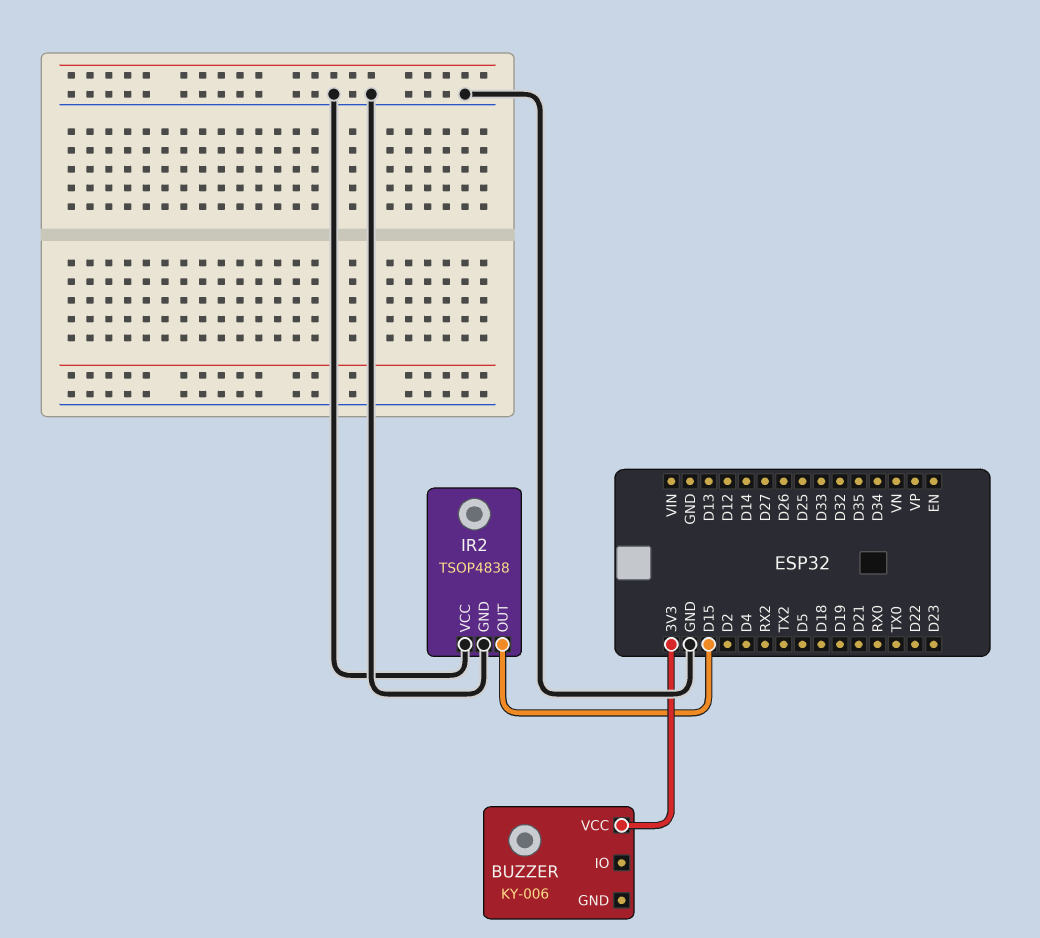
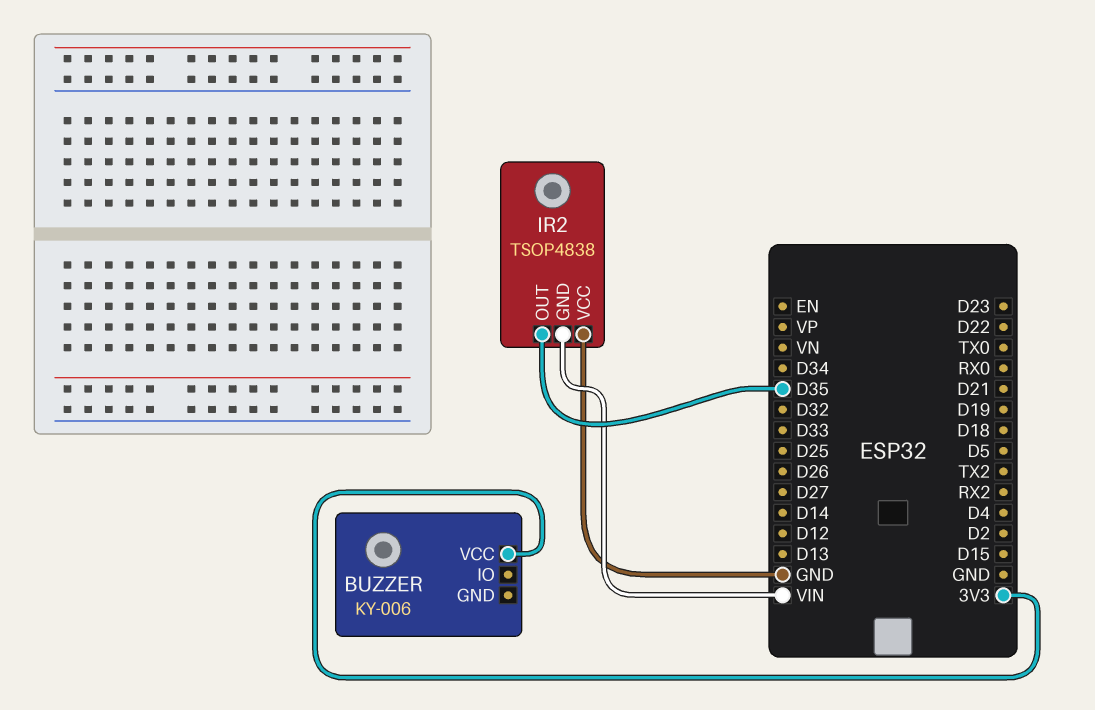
IR2 pin GND: GND -> VIN
IR2 pin OUT: D15 -> D35

